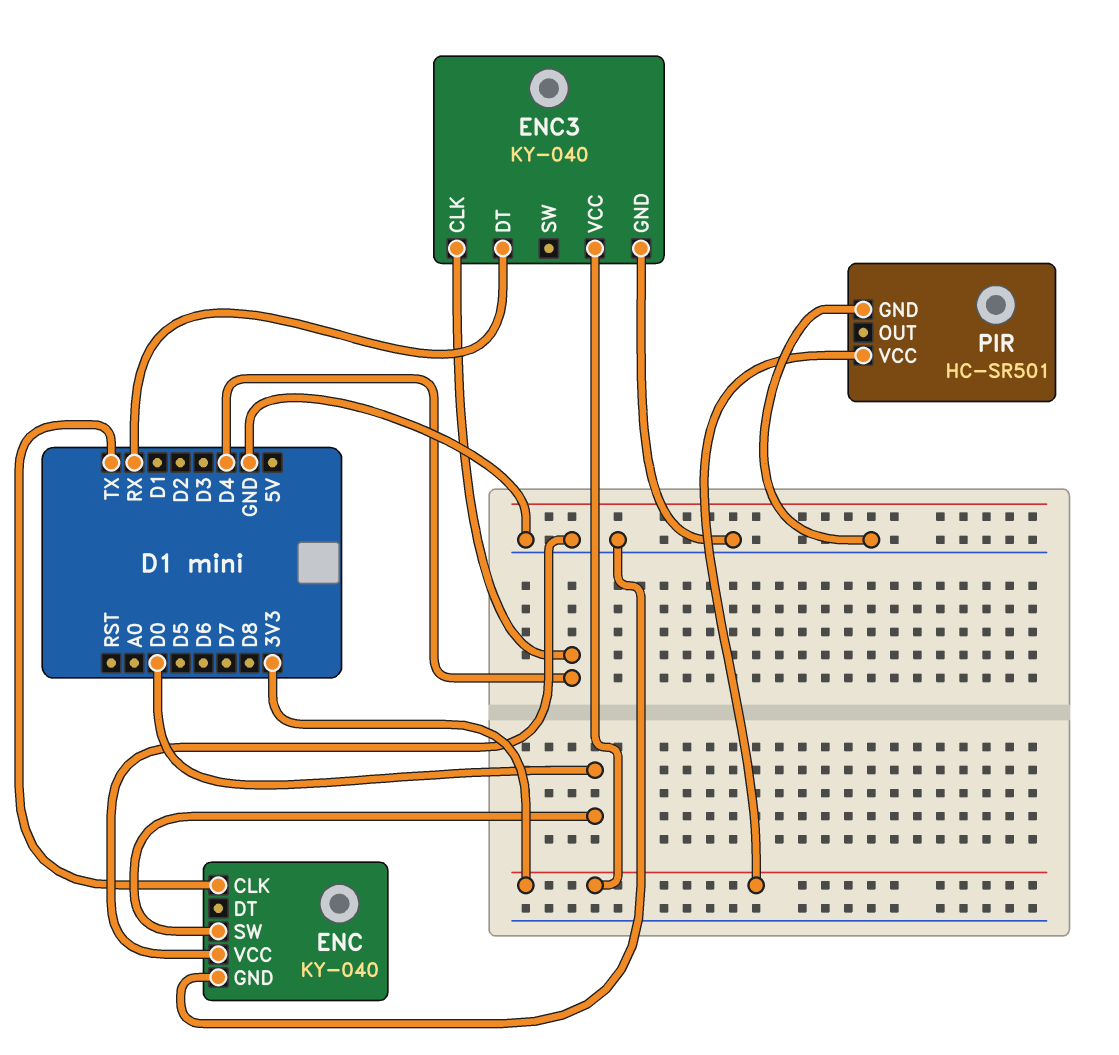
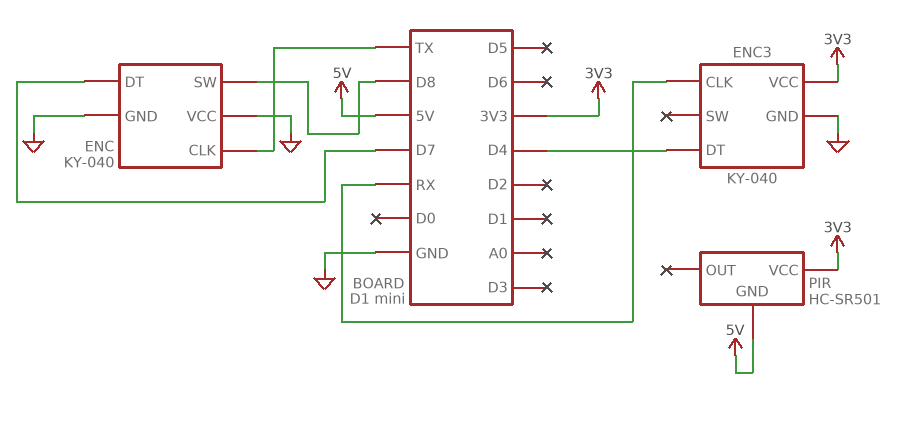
ENC pin DT: none -> D7
ENC pin SW: D0 -> D8
ENC3 pin CLK: D4 -> RX
ENC3 pin DT: RX -> D4
PIR pin GND: GND -> 5V

